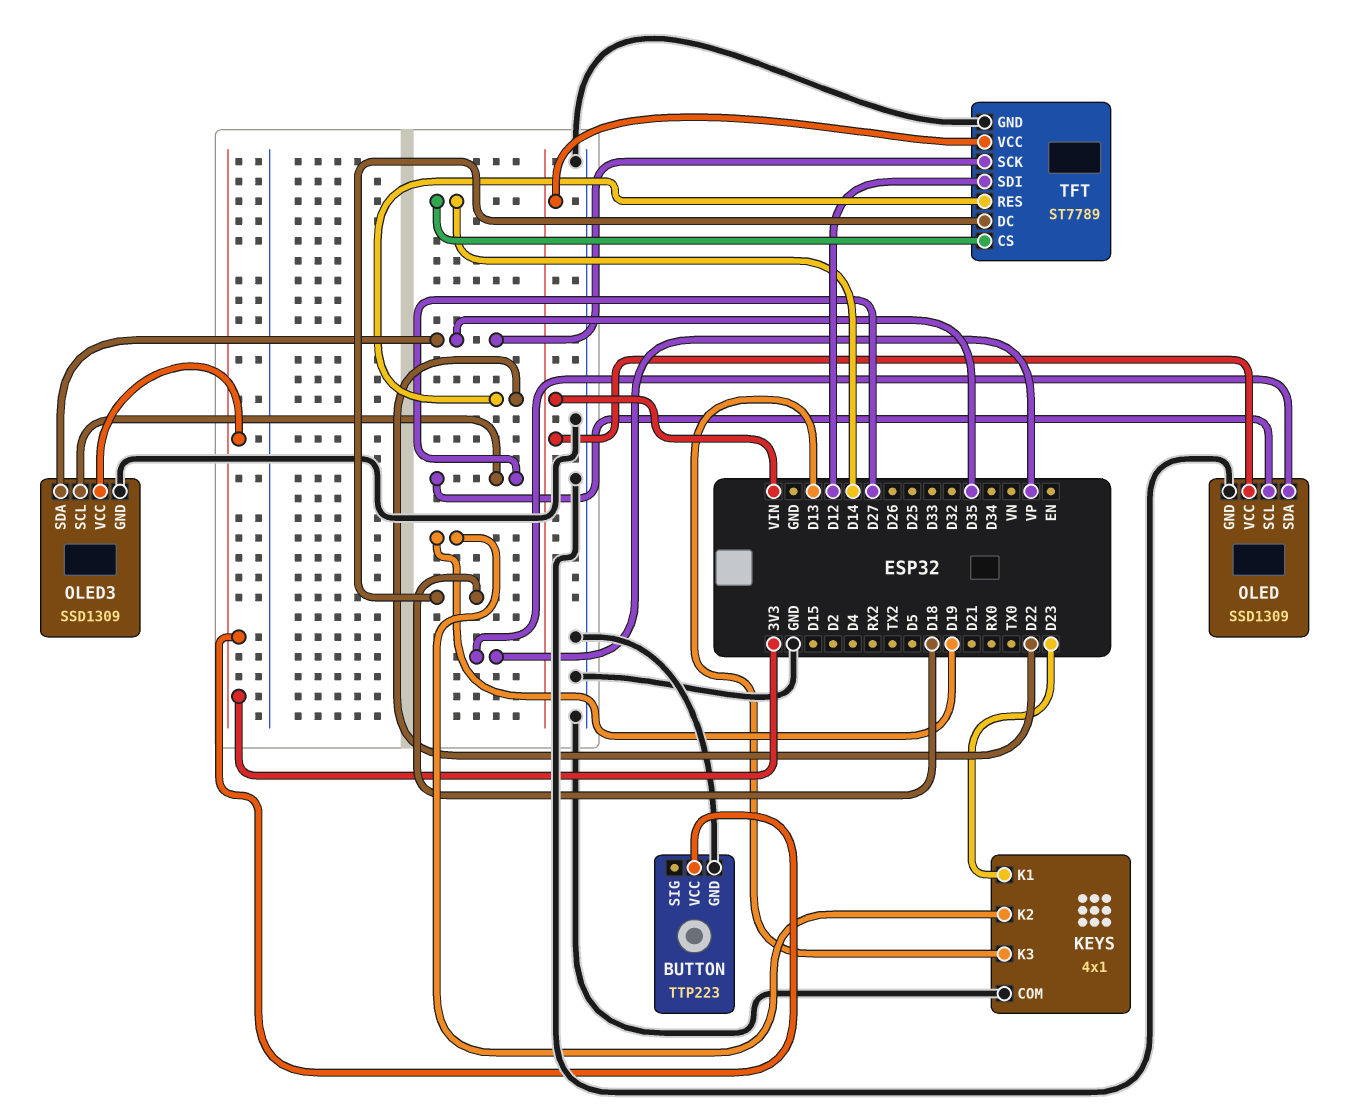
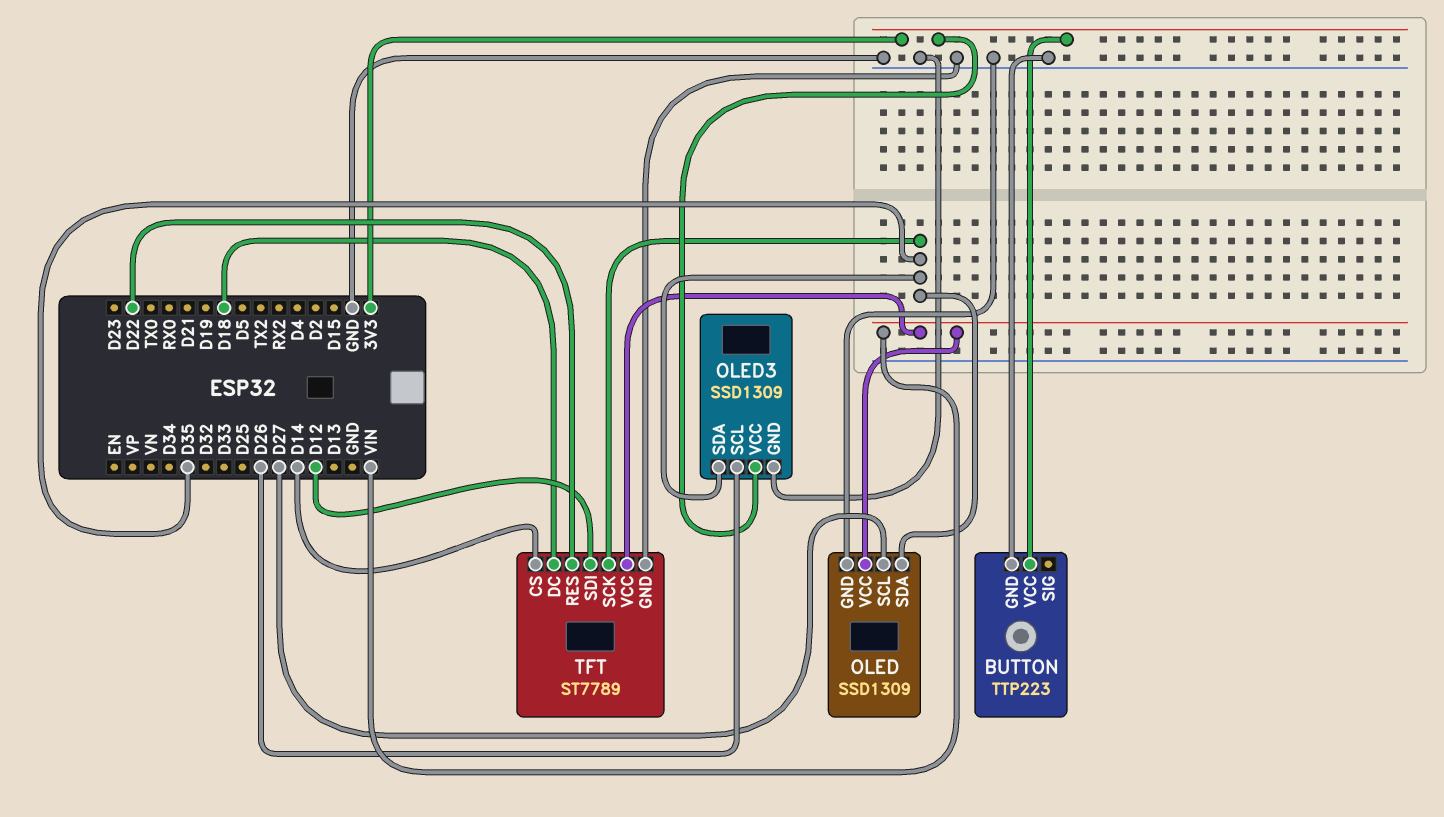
KEYS: 4x1 -> none
KEYS pin COM: GND -> none
KEYS pin K1: D23 -> none
KEYS pin K2: D19 -> none
KEYS pin K3: D13 -> none
OLED pin SDA: VP -> D35
OLED3 pin SCL: D27 -> D26

